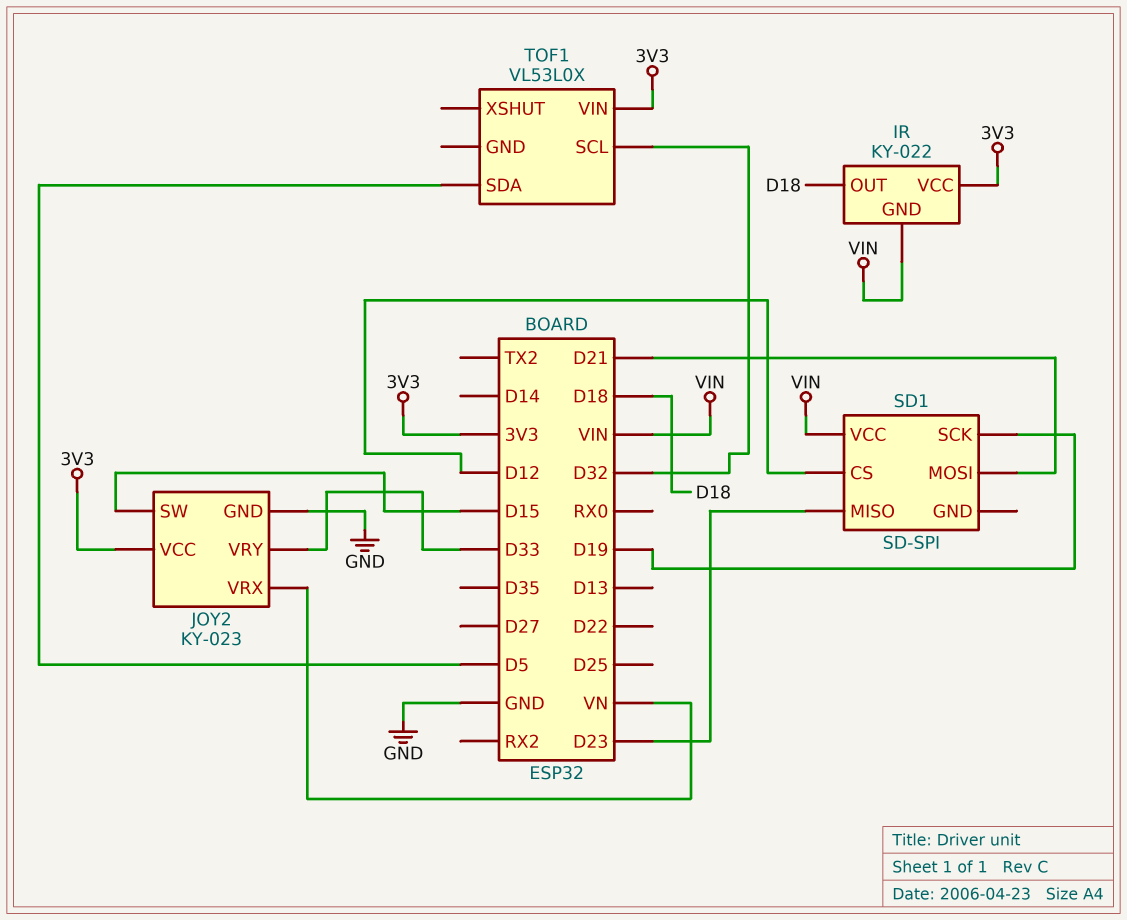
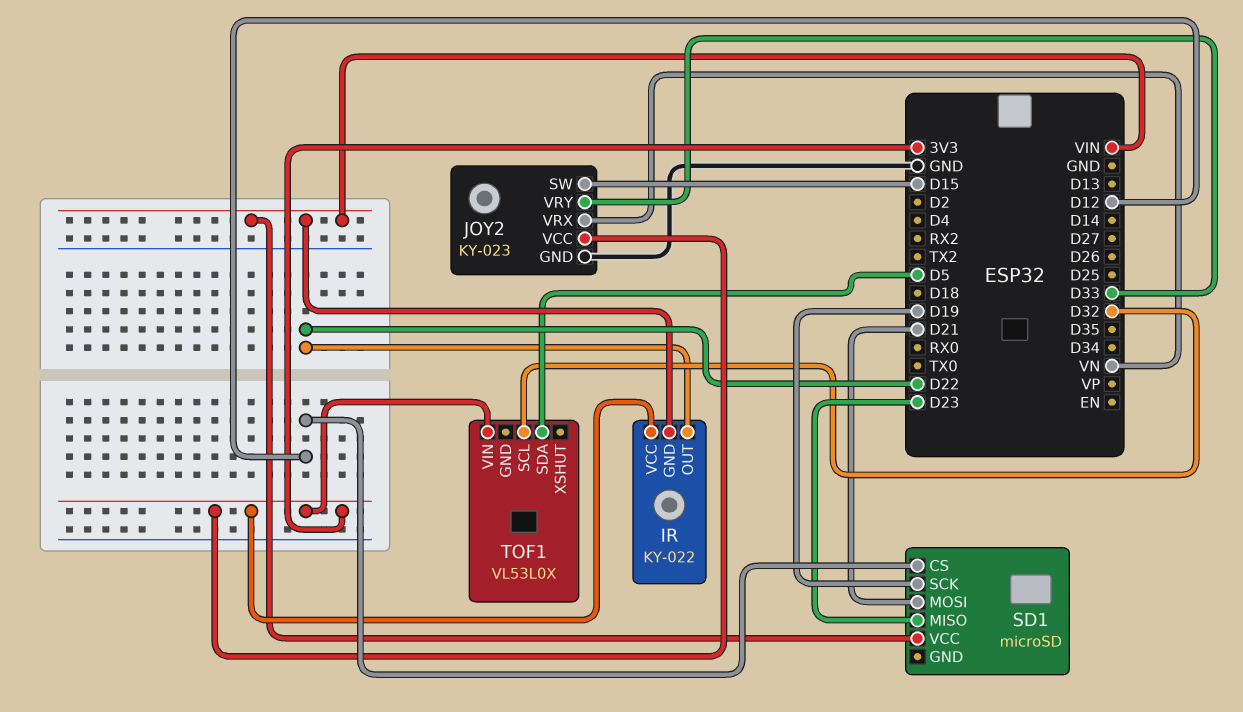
IR pin OUT: D18 -> D22
SD1: SD-SPI -> microSD

